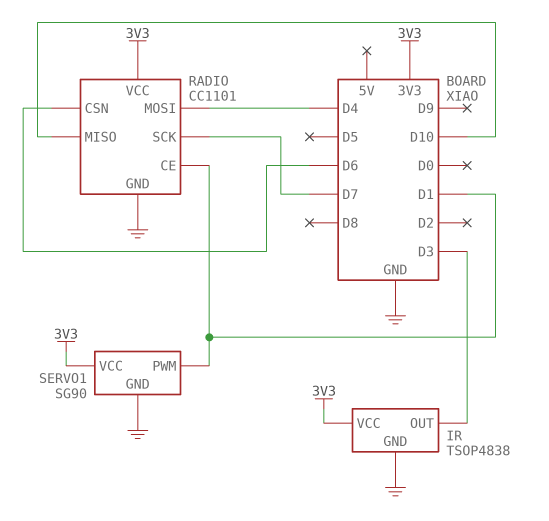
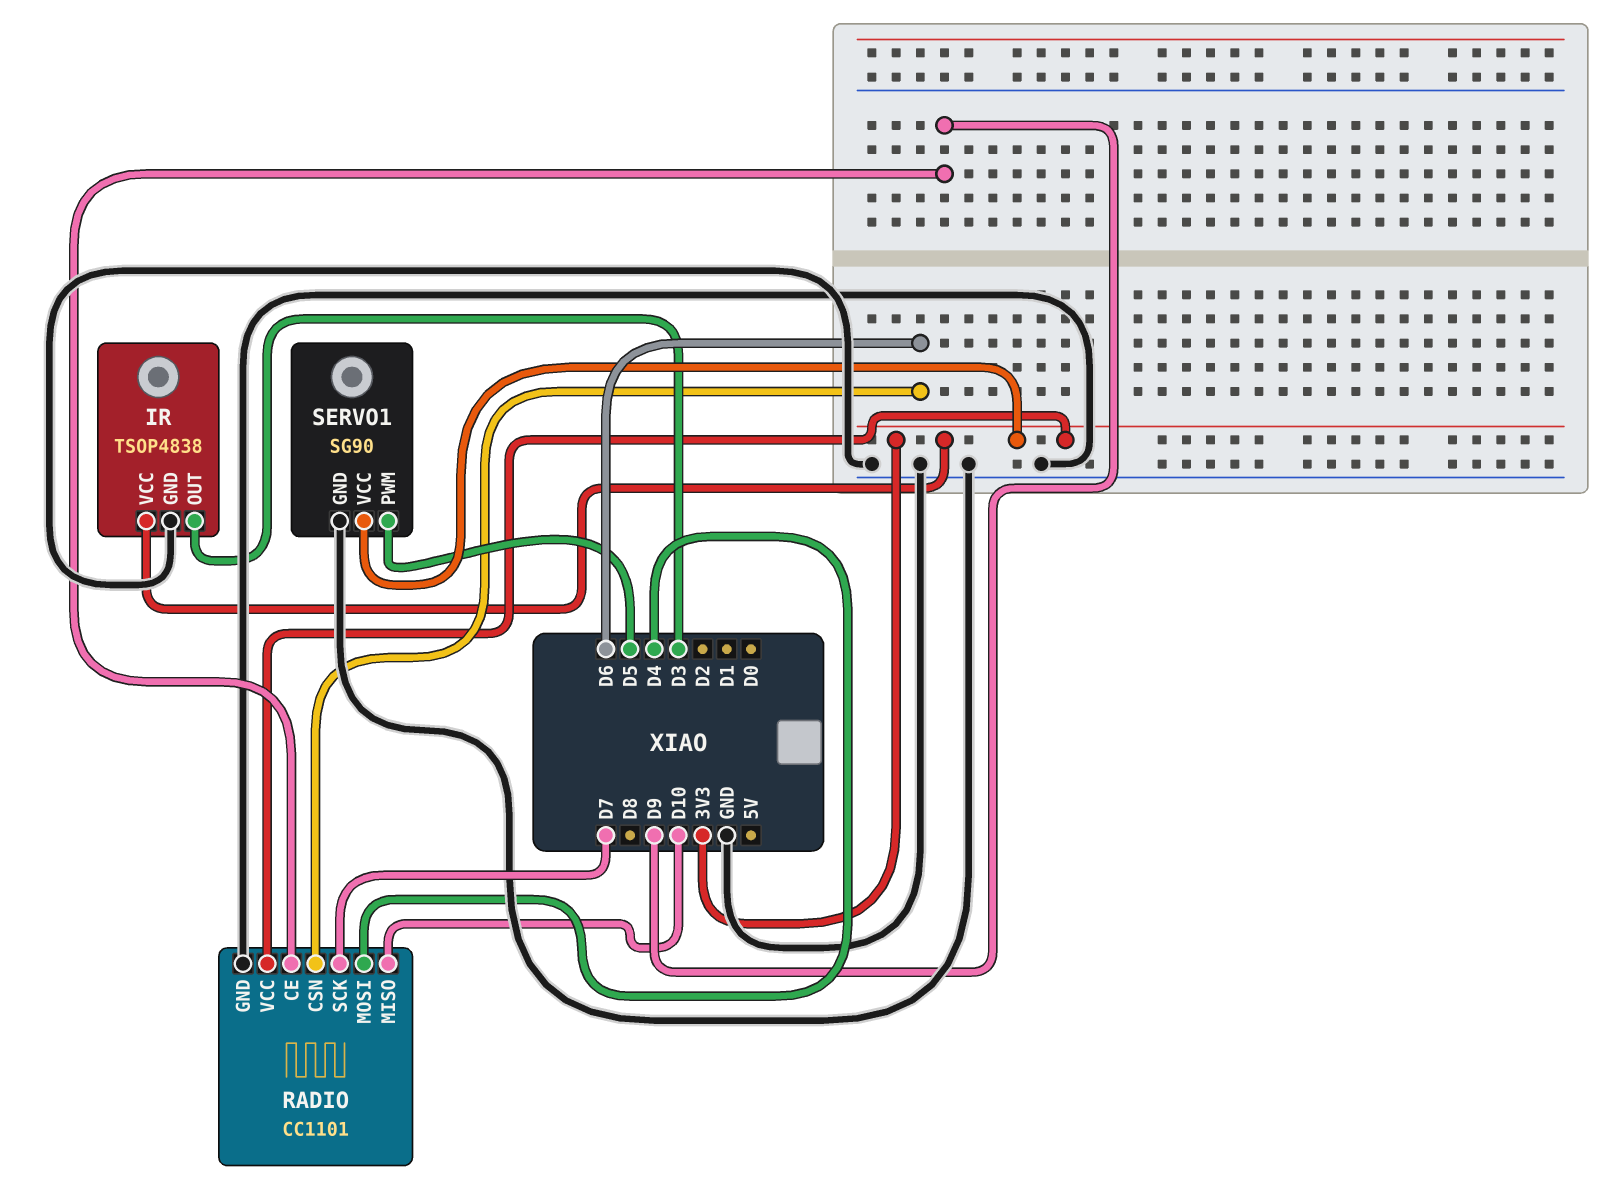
RADIO pin CE: D1 -> D9
SERVO1 pin PWM: D1 -> D5

